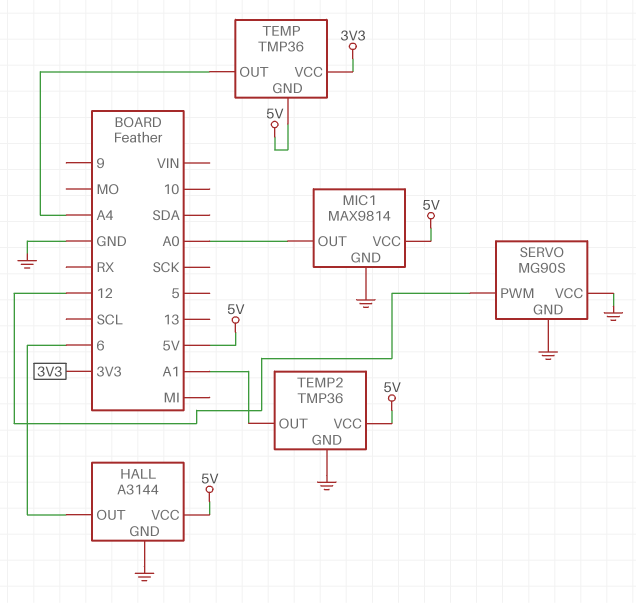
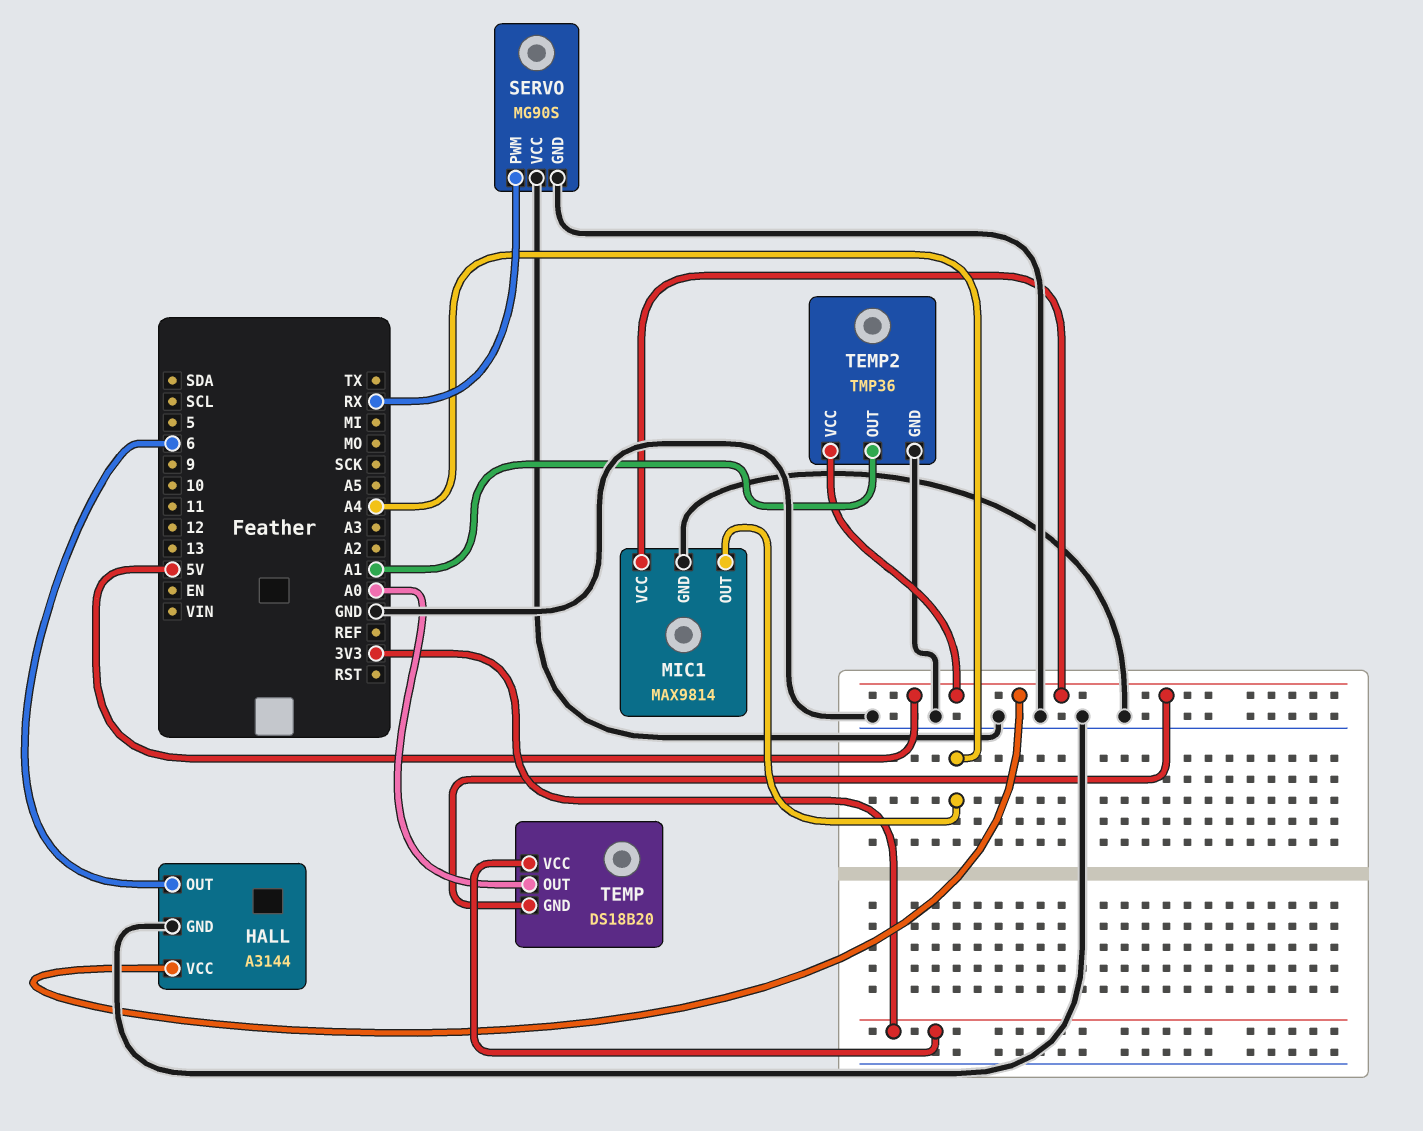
MIC1 pin OUT: A0 -> A4
SERVO pin PWM: 12 -> RX
TEMP: TMP36 -> DS18B20
TEMP pin OUT: A4 -> A0

